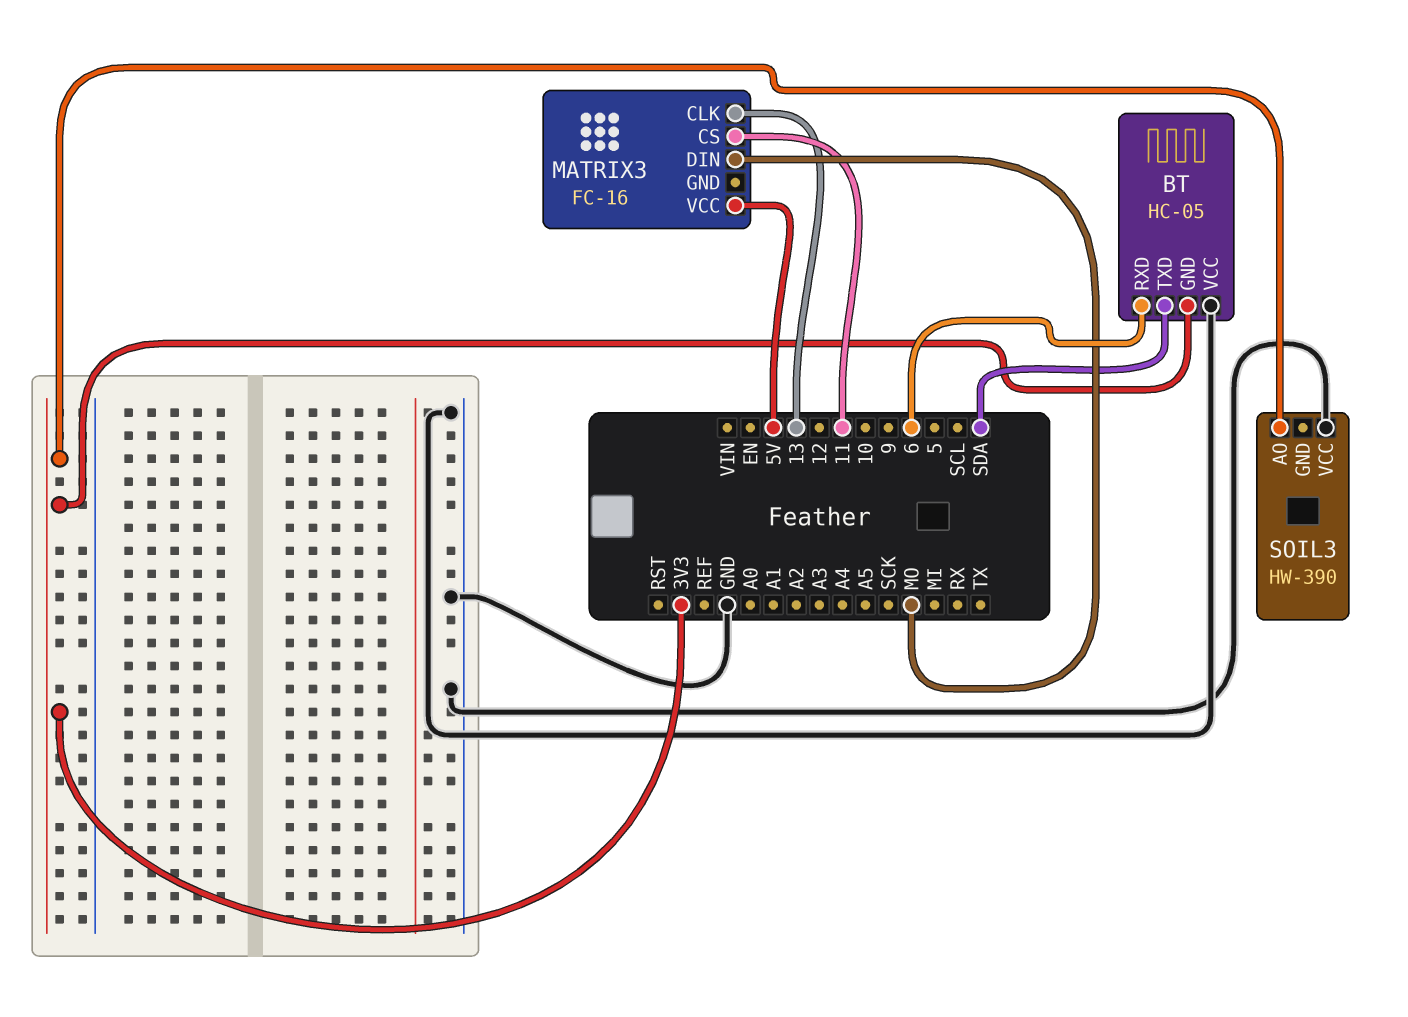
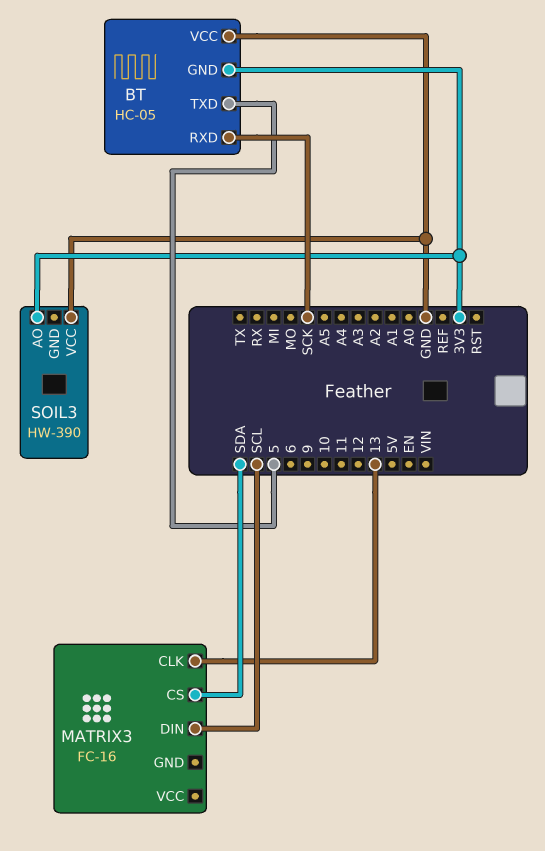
BT pin RXD: 6 -> SCK
BT pin TXD: SDA -> 5
MATRIX3 pin CS: 11 -> SDA
MATRIX3 pin DIN: MO -> SCL
MATRIX3 pin VCC: 5V -> none

